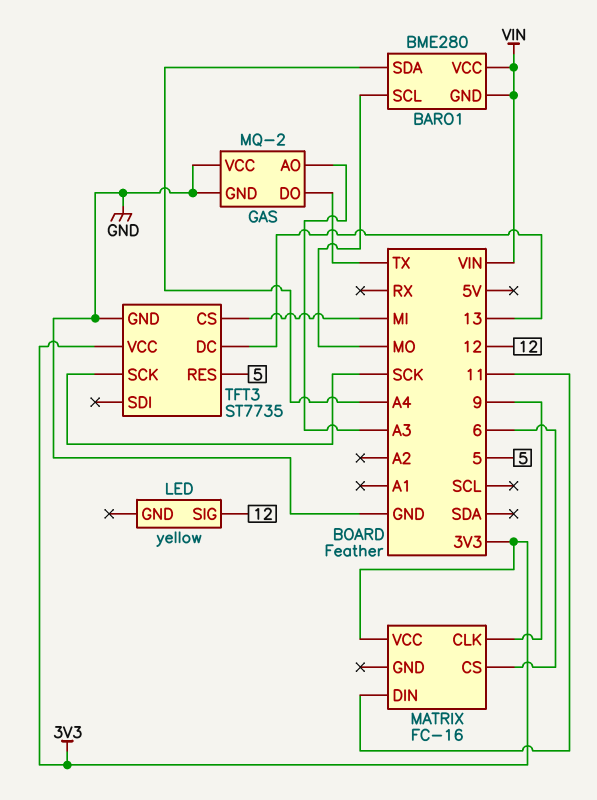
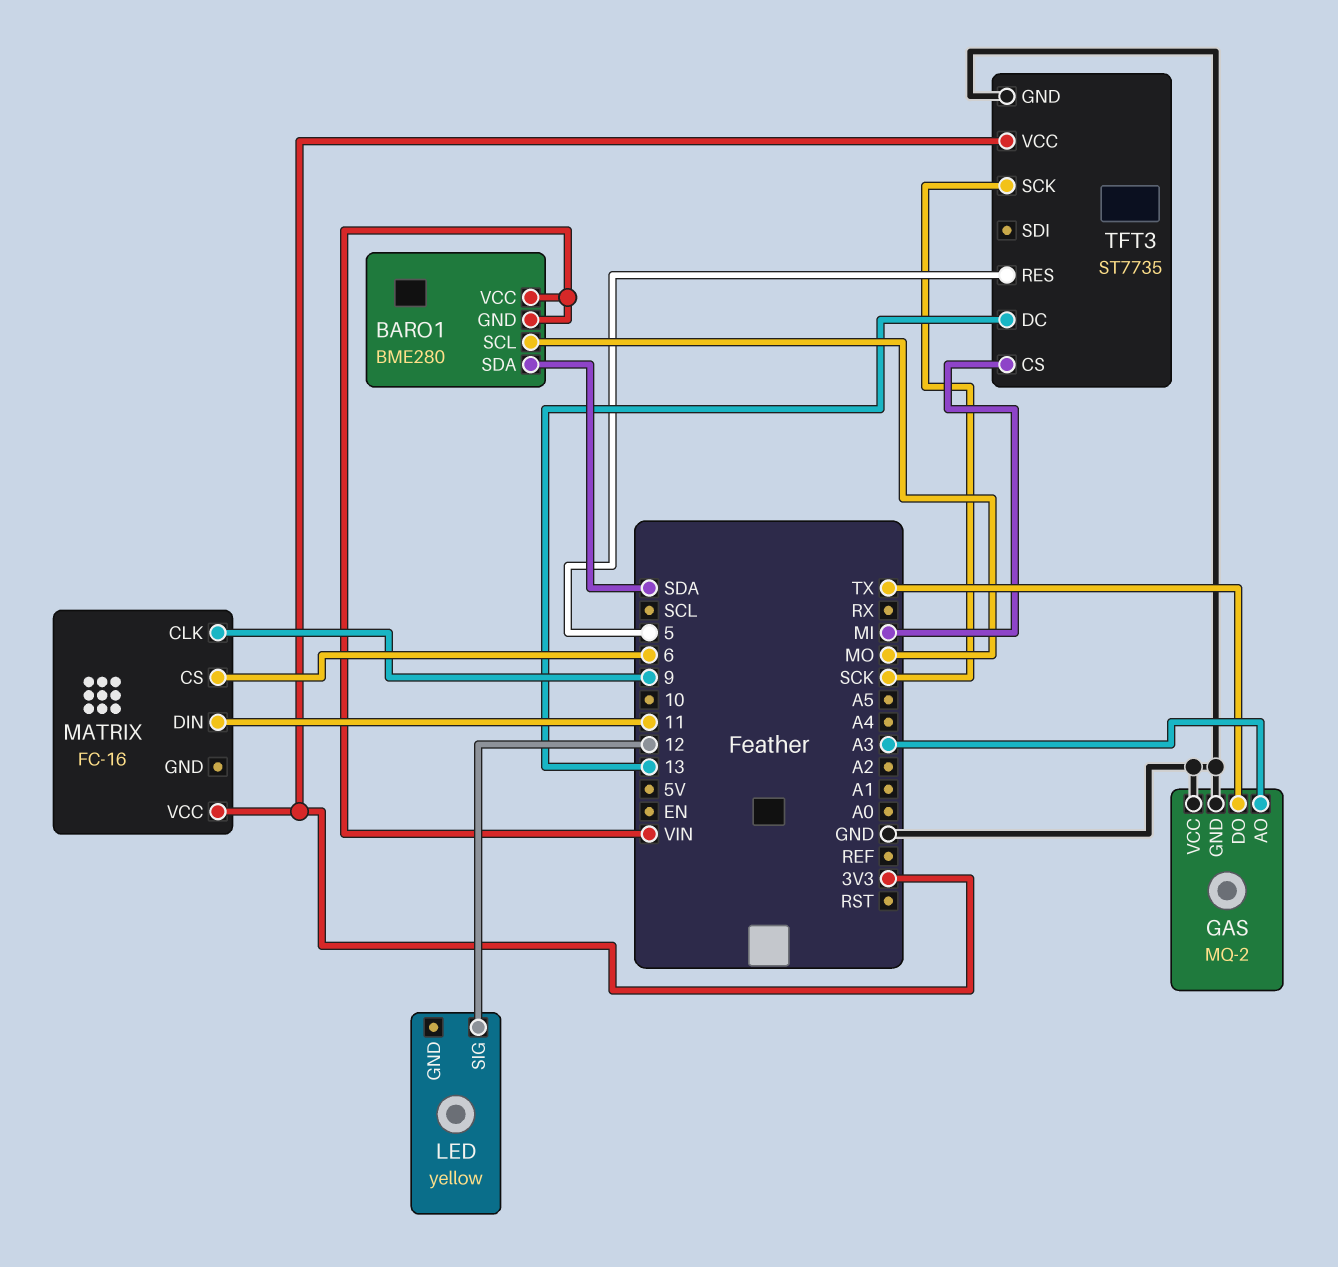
BARO1 pin SDA: A4 -> SDA

